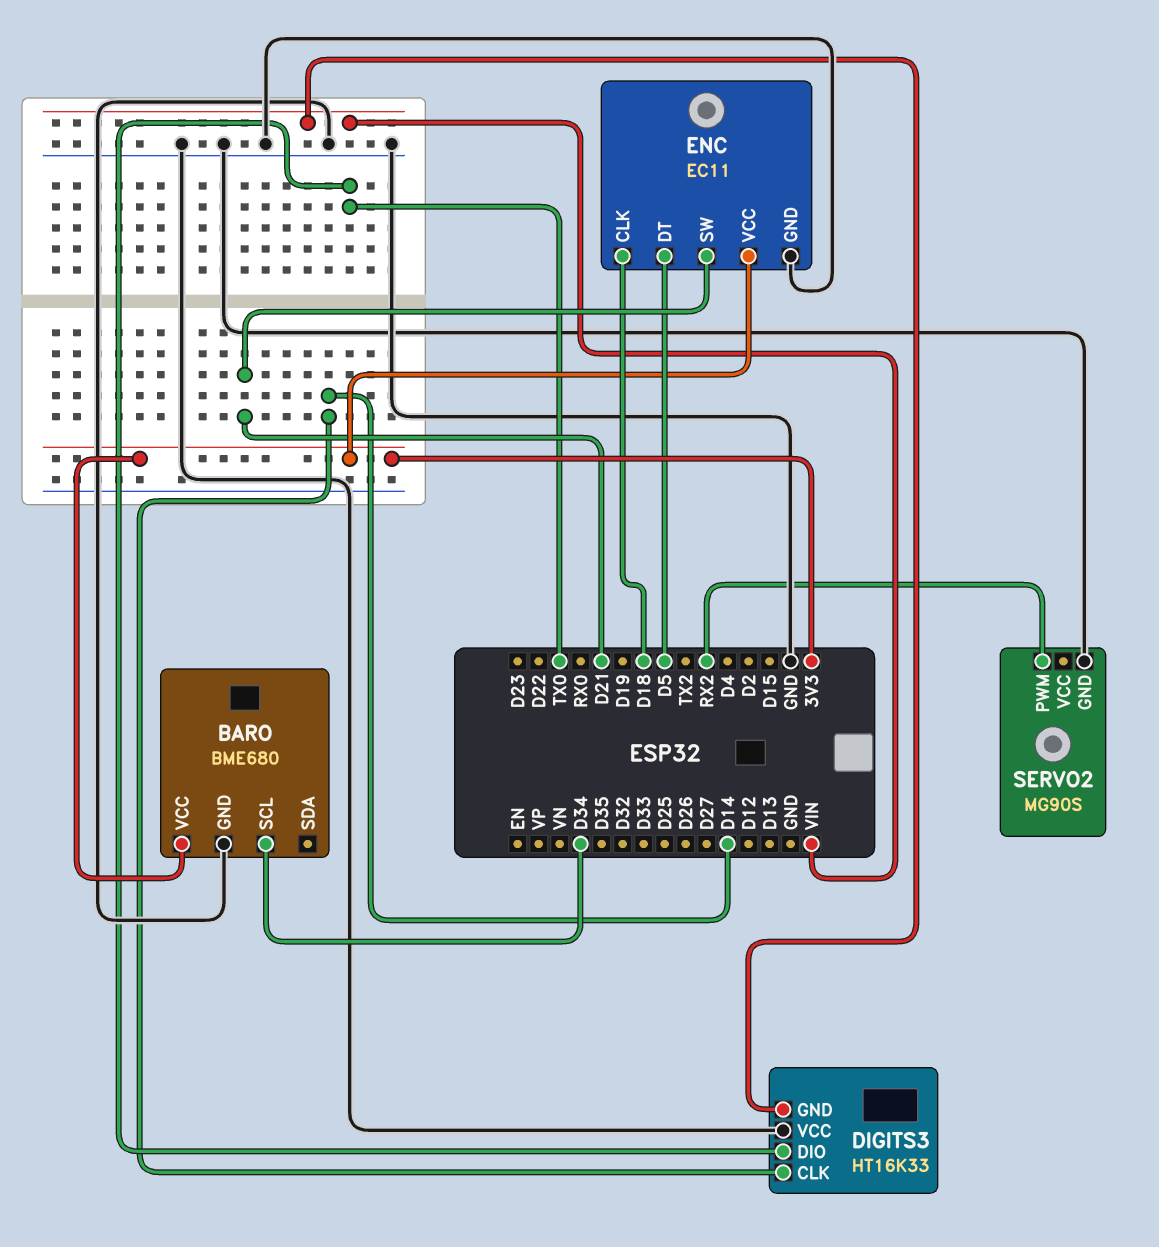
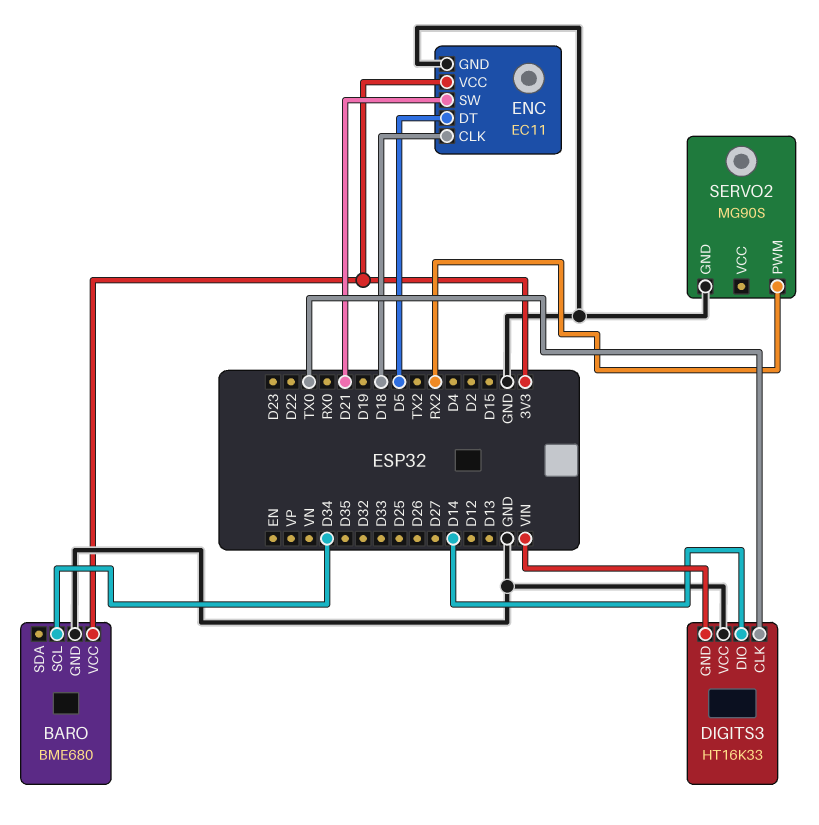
DIGITS3 pin CLK: D14 -> TX0
DIGITS3 pin DIO: TX0 -> D14

